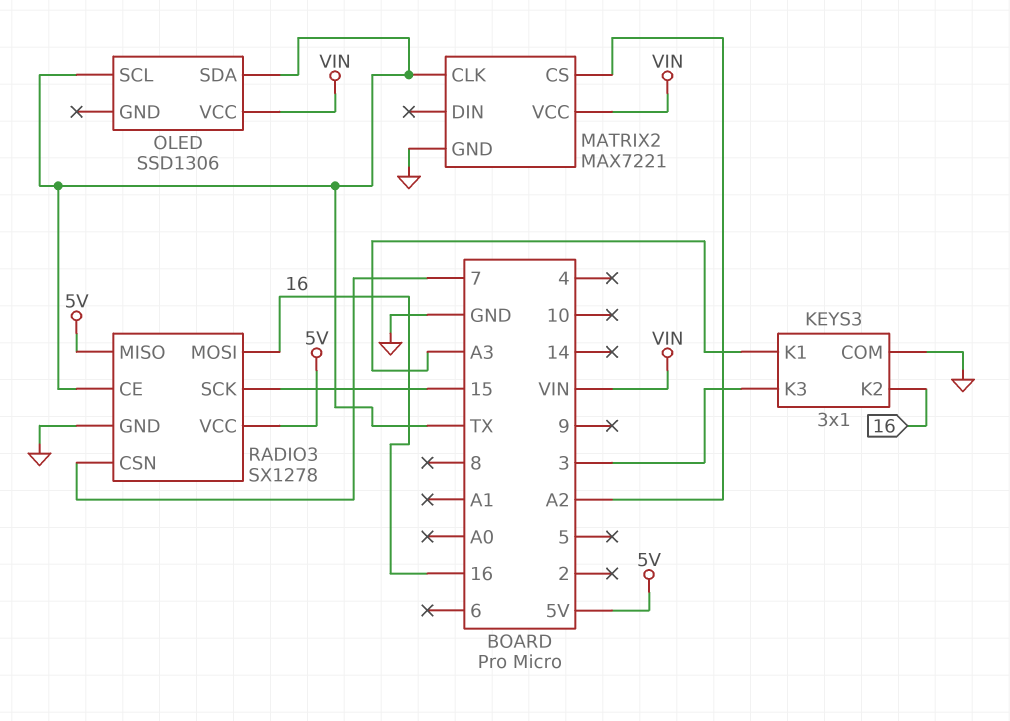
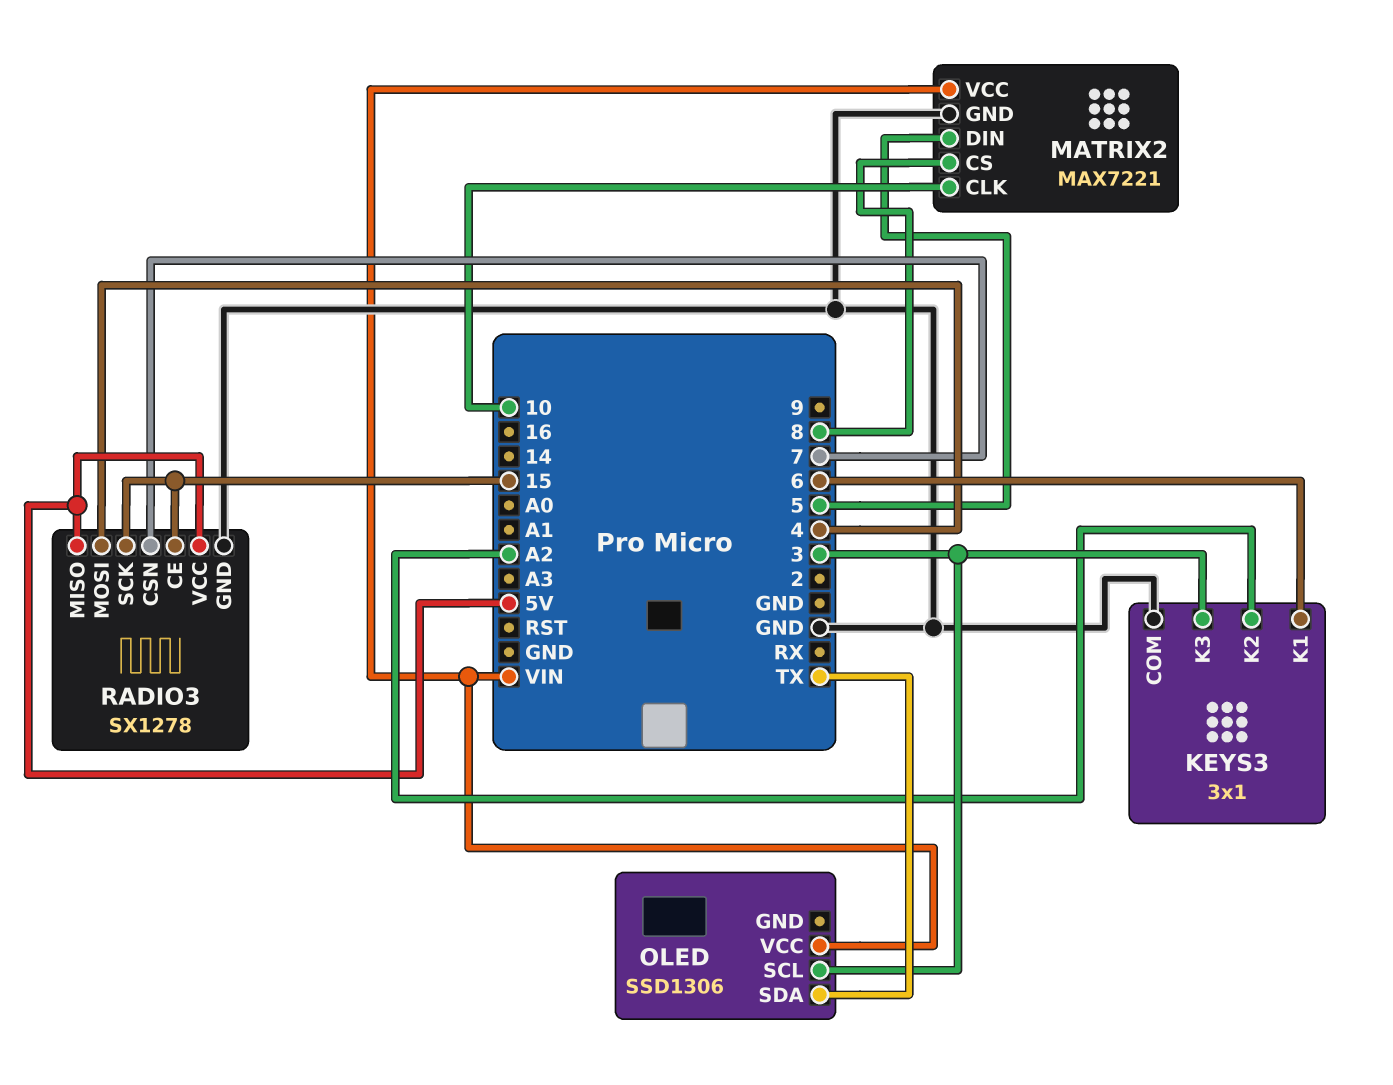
KEYS3 pin K1: A3 -> 6
KEYS3 pin K2: 16 -> A2
MATRIX2 pin CLK: TX -> 10
MATRIX2 pin CS: A2 -> 8
MATRIX2 pin DIN: none -> 5
OLED pin SCL: TX -> 3
RADIO3 pin CE: TX -> 15
RADIO3 pin MOSI: 16 -> 4

